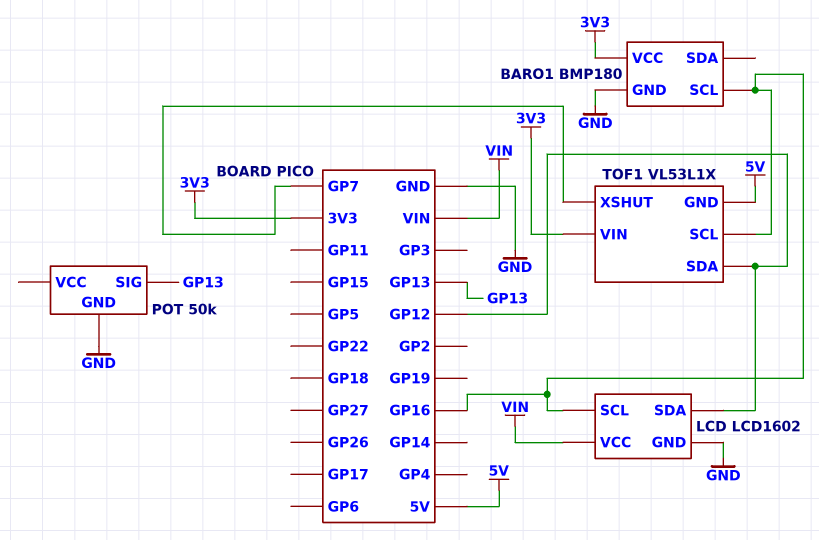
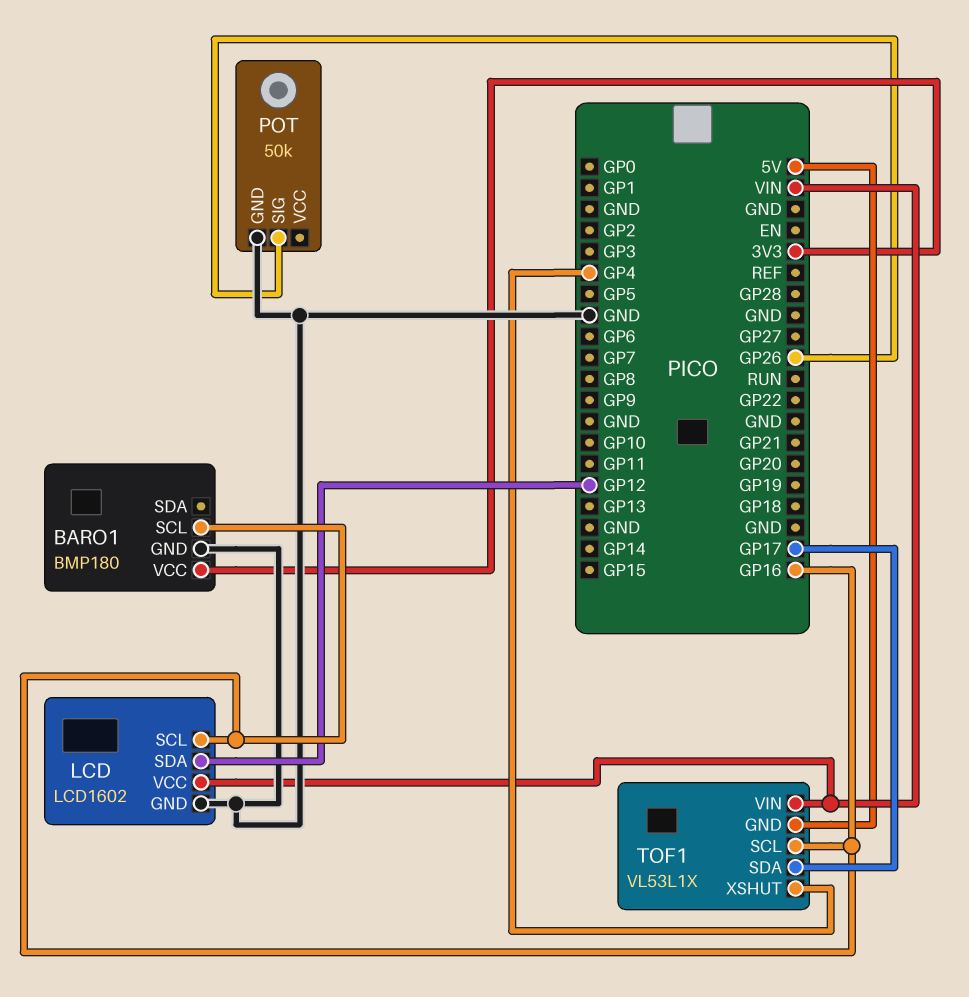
POT pin SIG: GP13 -> GP26
TOF1 pin SDA: GP12 -> GP17
TOF1 pin VIN: 3V3 -> VIN
TOF1 pin XSHUT: GP7 -> GP4

